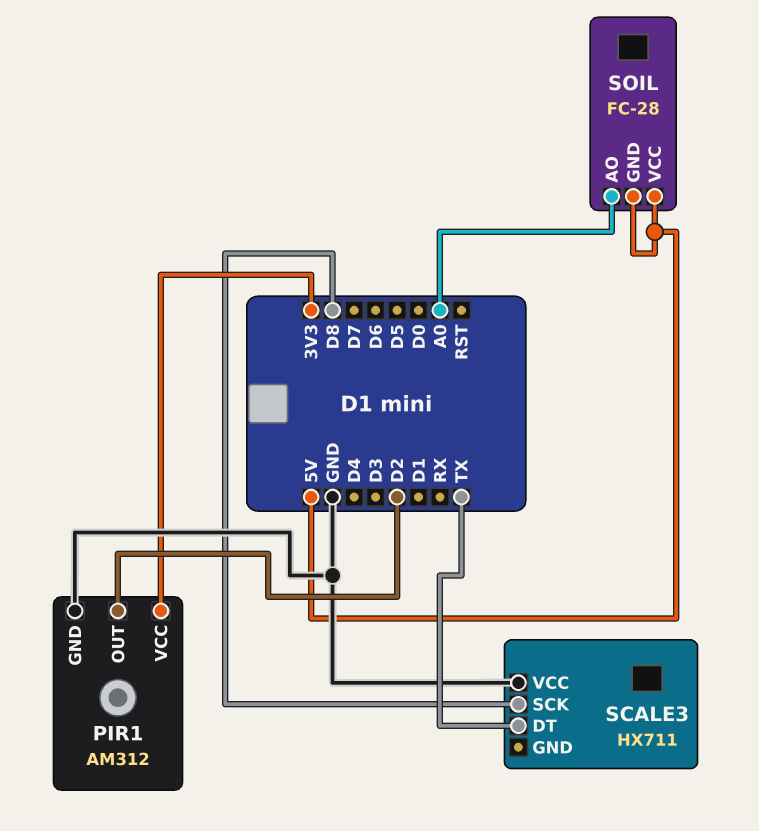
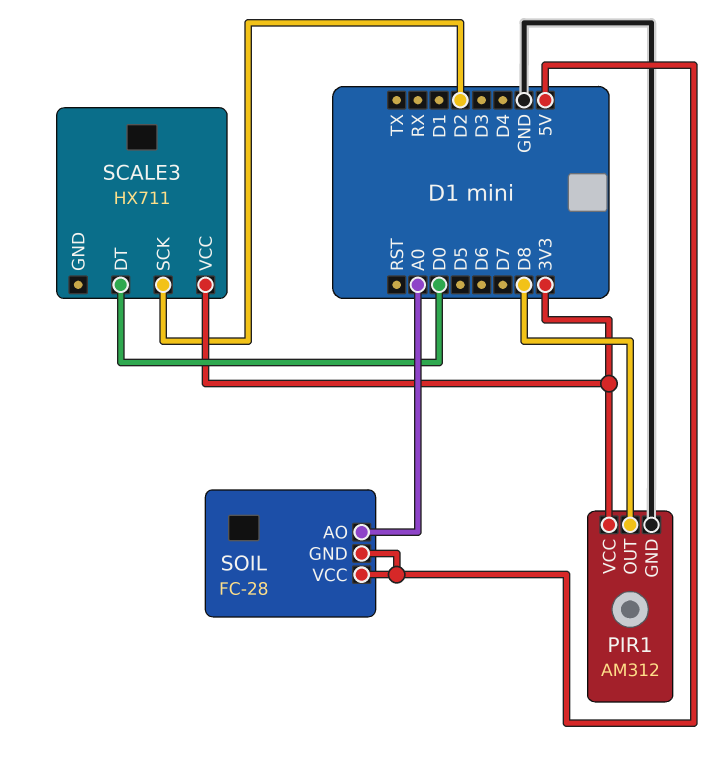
PIR1 pin OUT: D2 -> D8
SCALE3 pin DT: TX -> D0
SCALE3 pin SCK: D8 -> D2
SCALE3 pin VCC: GND -> 3V3

